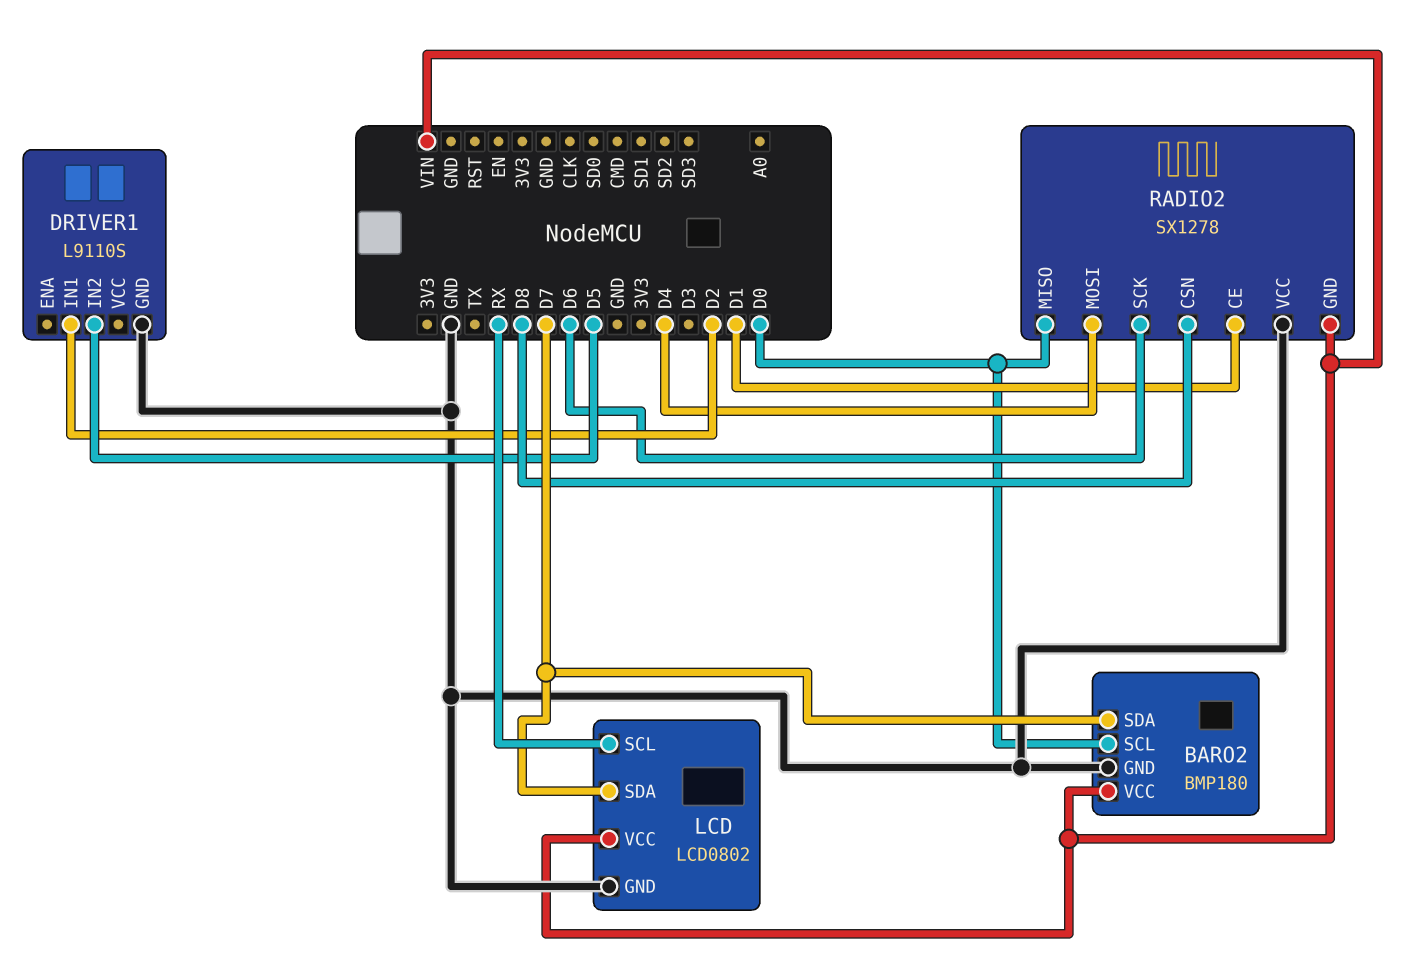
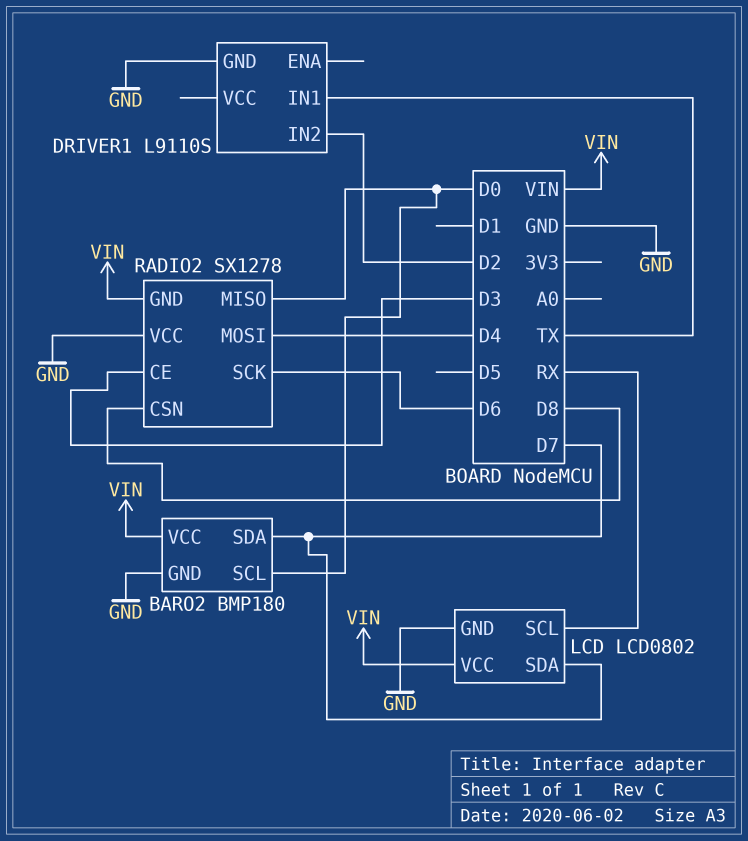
DRIVER1 pin IN1: D2 -> TX
DRIVER1 pin IN2: D5 -> D2
RADIO2 pin CE: D1 -> D3

